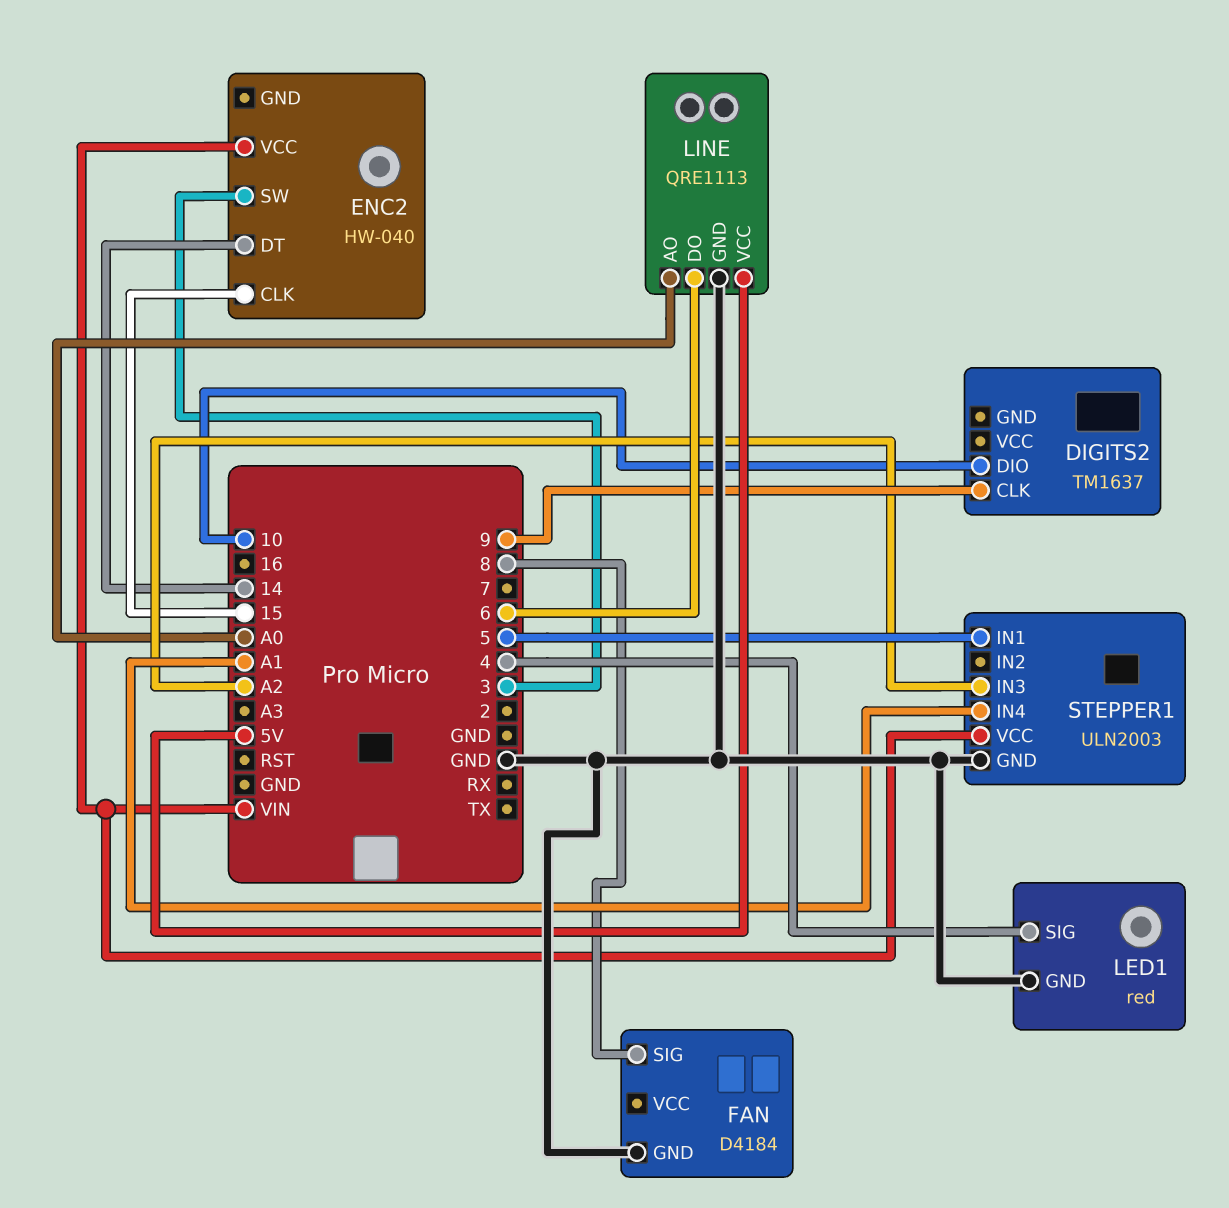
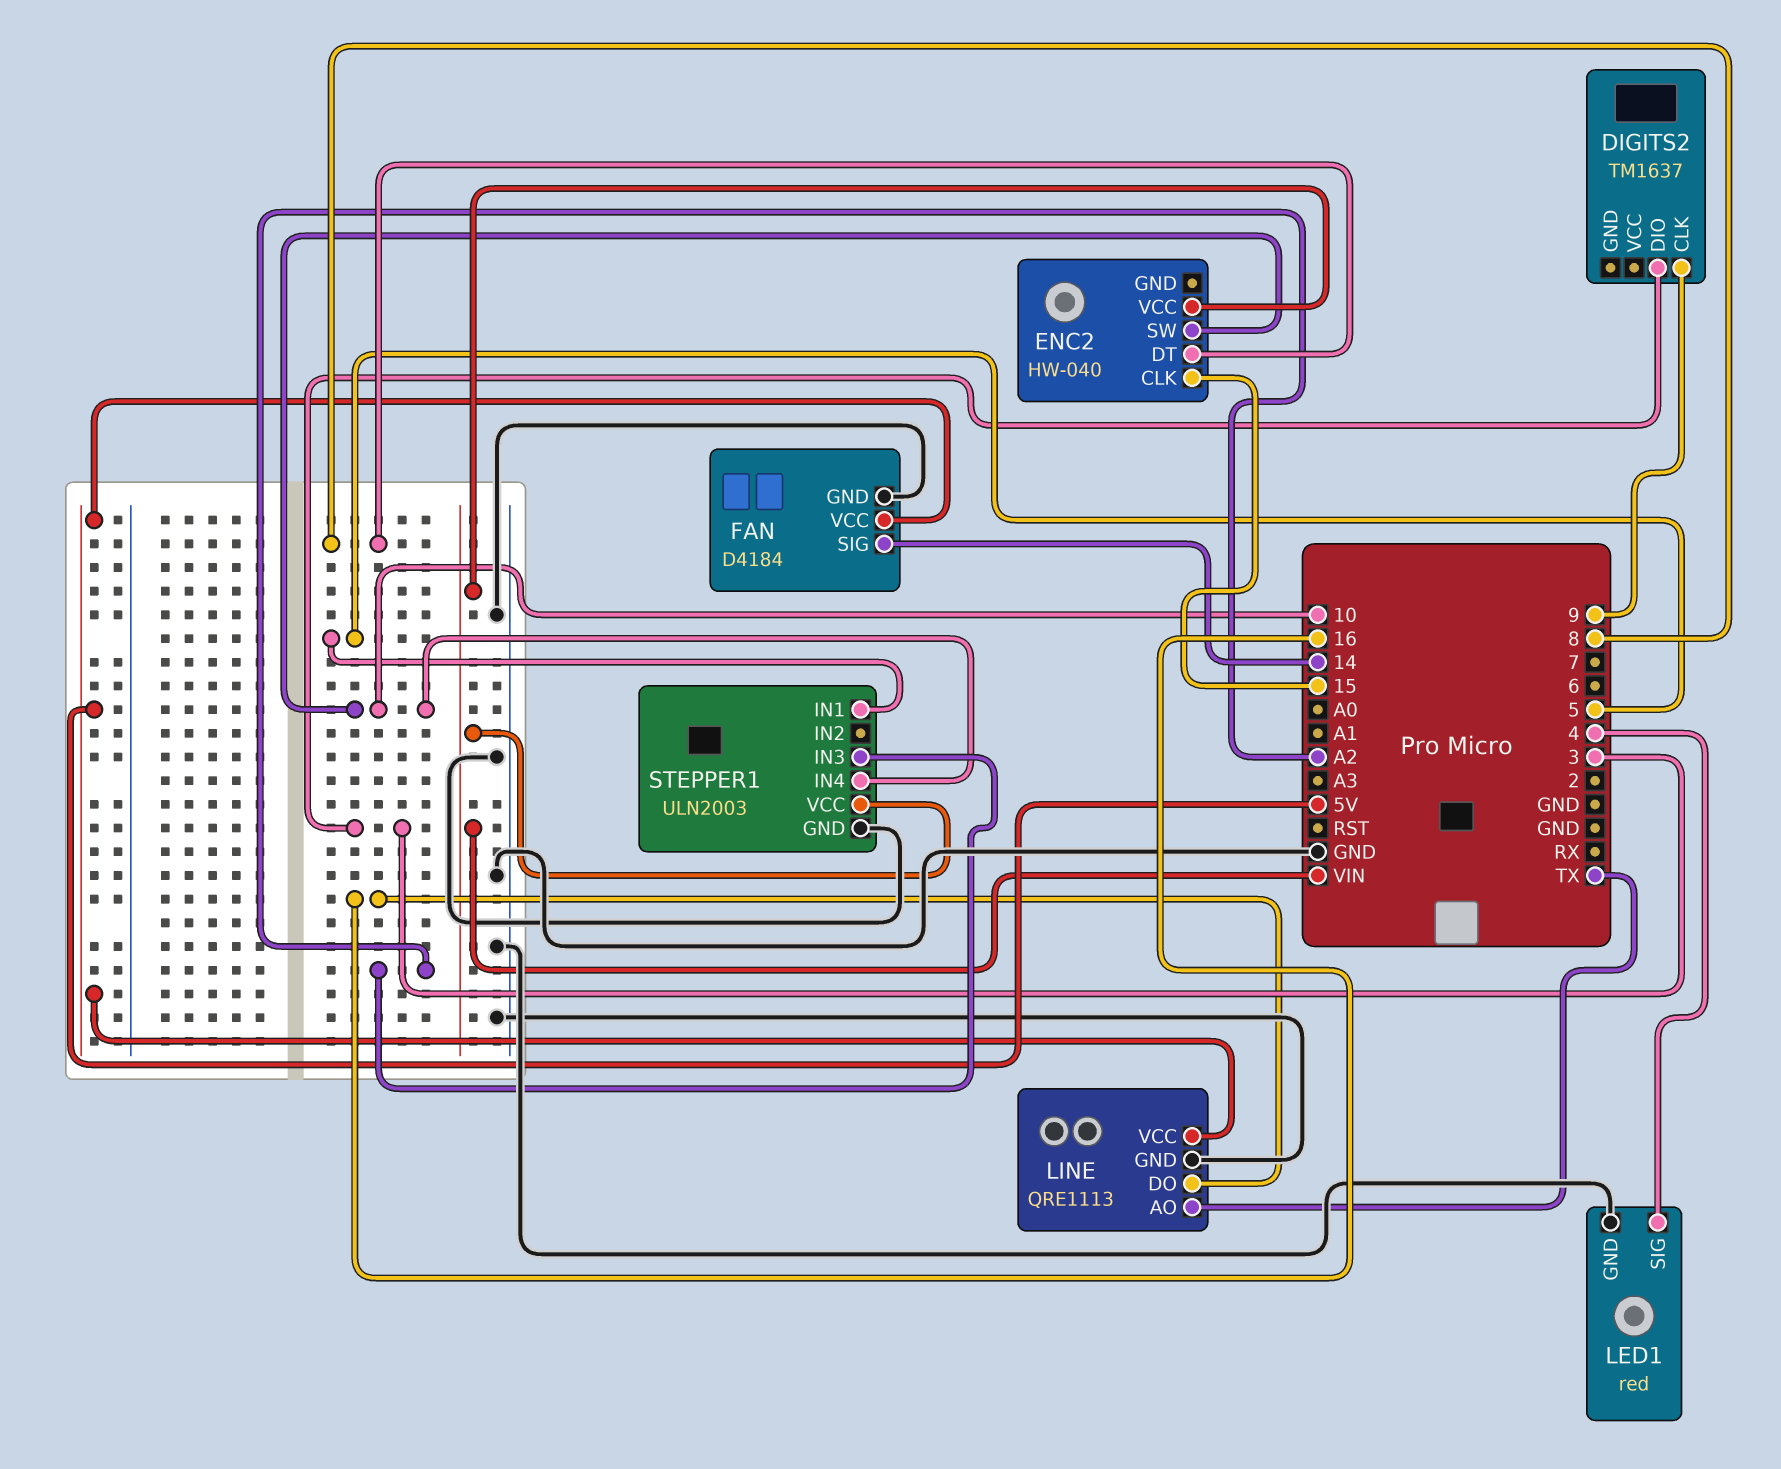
DIGITS2 pin DIO: 10 -> 3
ENC2 pin DT: 14 -> 8
ENC2 pin SW: 3 -> 10
FAN pin SIG: 8 -> 14
FAN pin VCC: none -> 5V
LINE pin AO: A0 -> TX
LINE pin DO: 6 -> 16
STEPPER1 pin IN4: A1 -> 10

